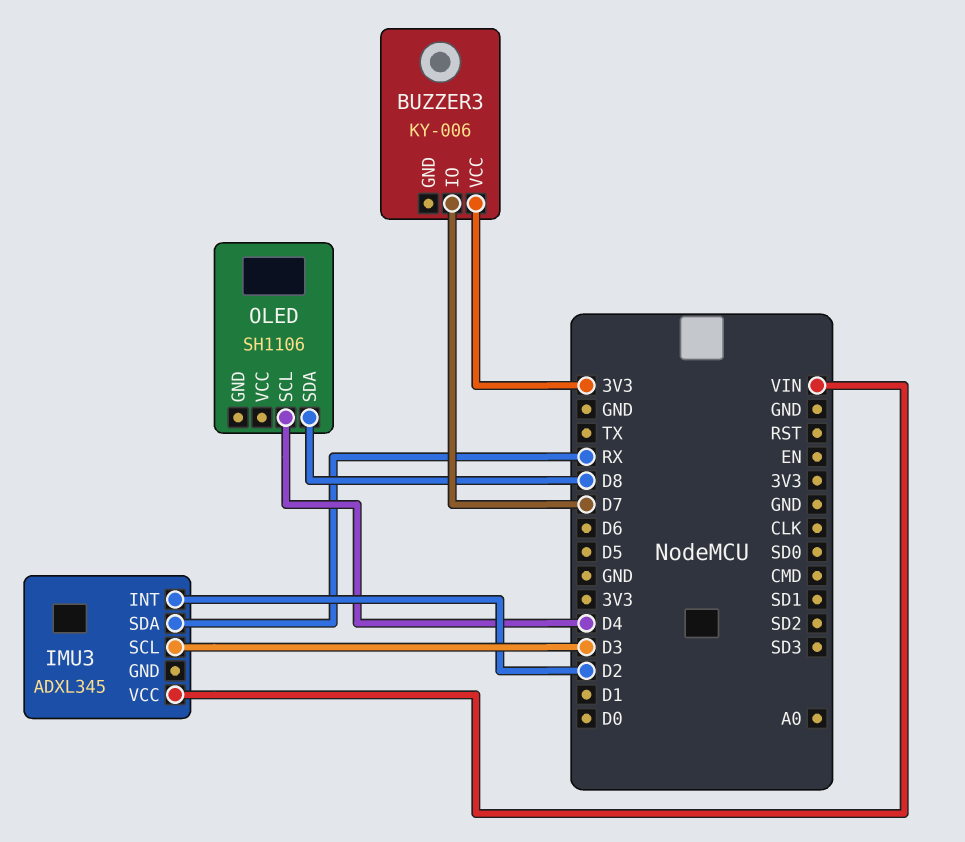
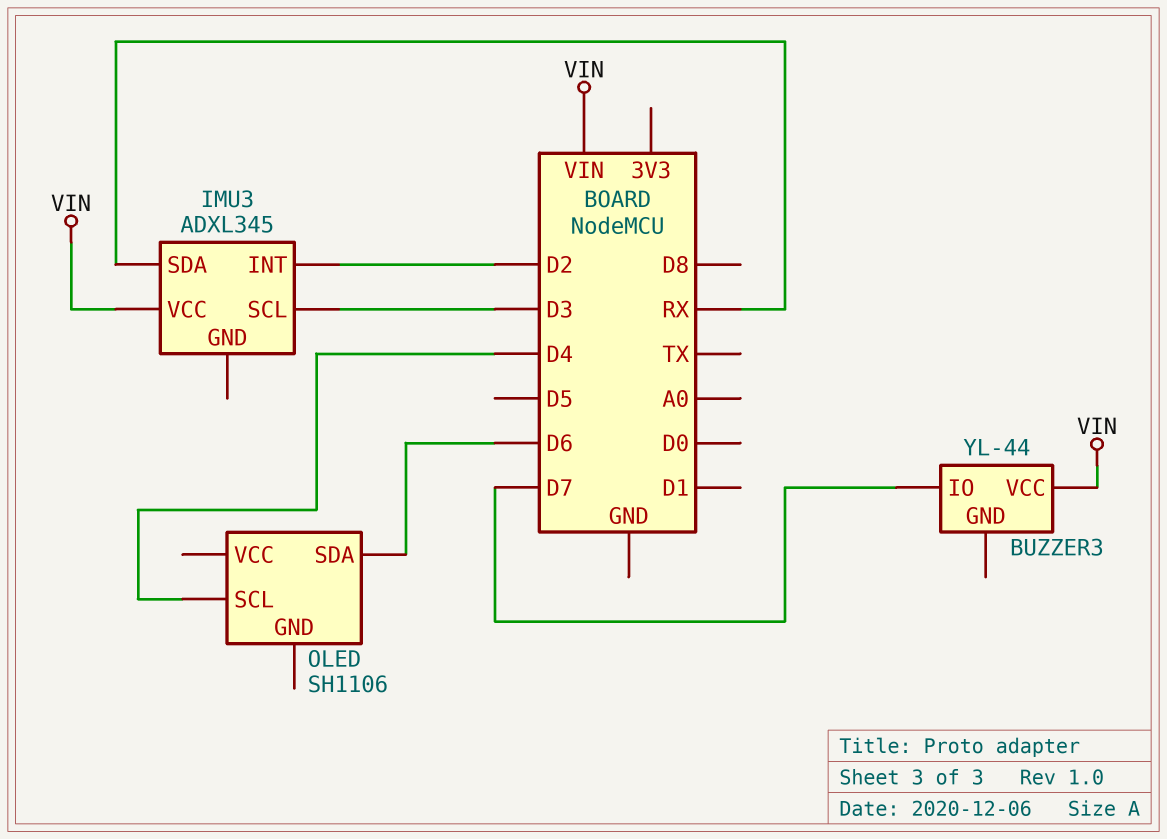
BUZZER3: KY-006 -> YL-44
BUZZER3 pin VCC: 3V3 -> VIN
OLED pin SDA: D8 -> D6

